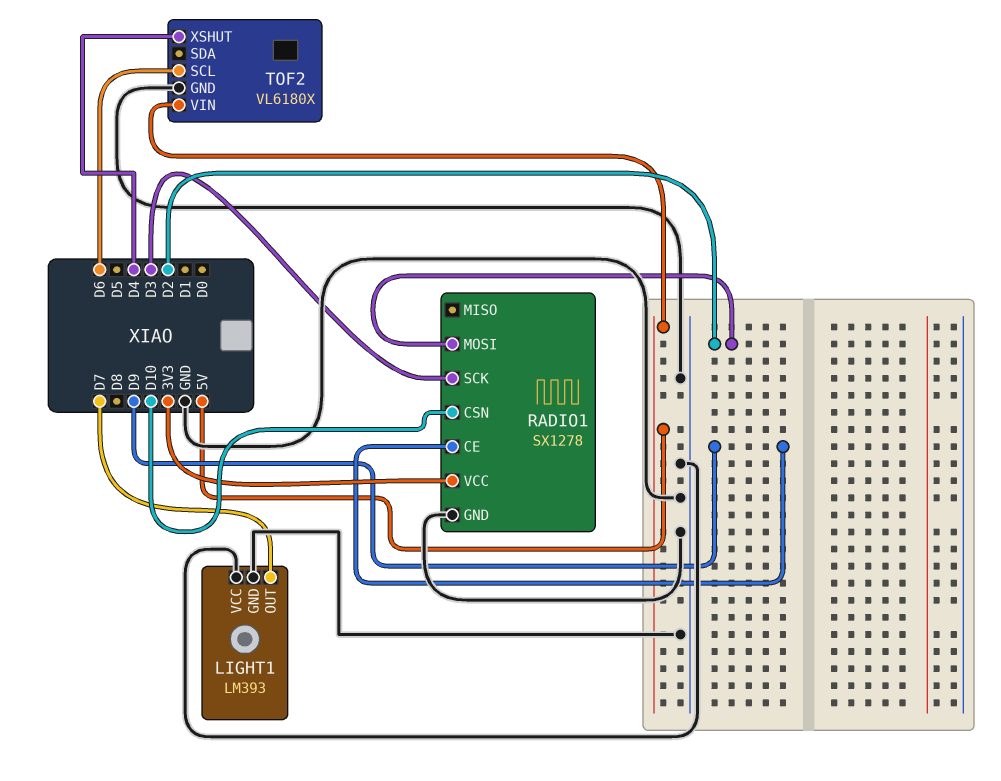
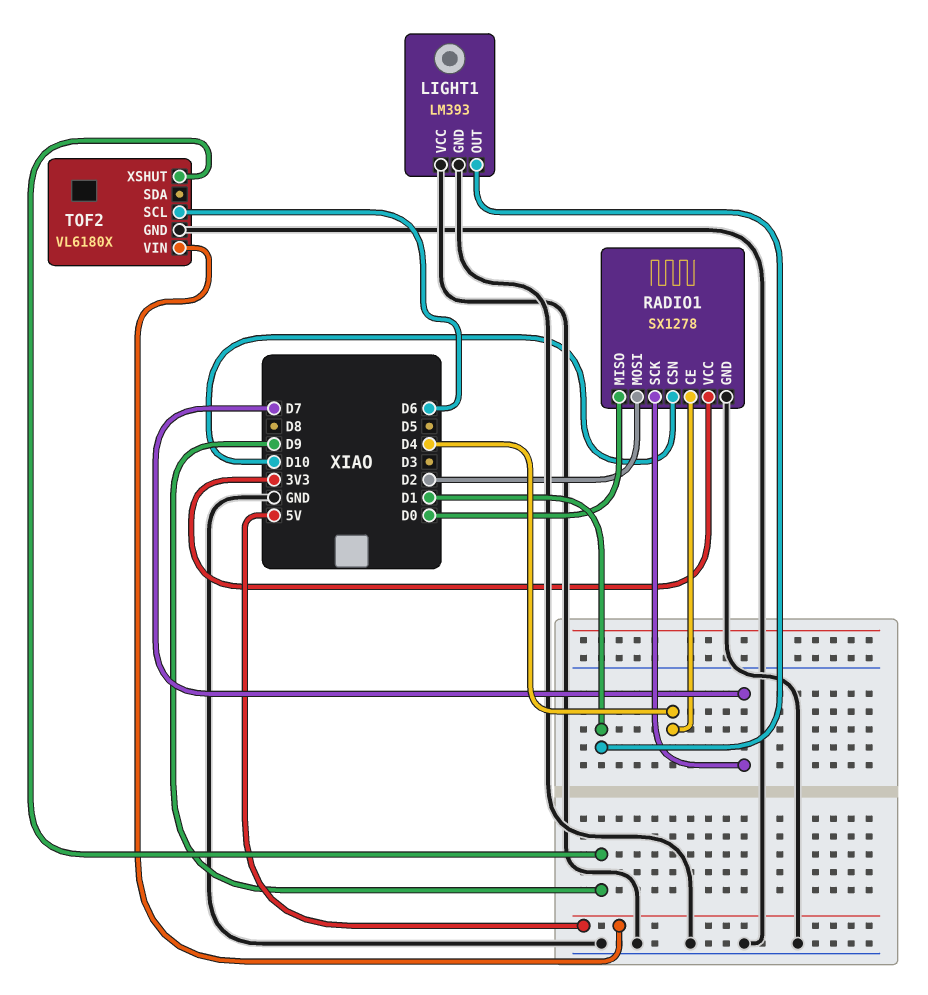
LIGHT1 pin OUT: D7 -> D1
RADIO1 pin CE: D9 -> D4
RADIO1 pin MISO: none -> D0
RADIO1 pin SCK: D3 -> D7
TOF2 pin XSHUT: D4 -> D9

